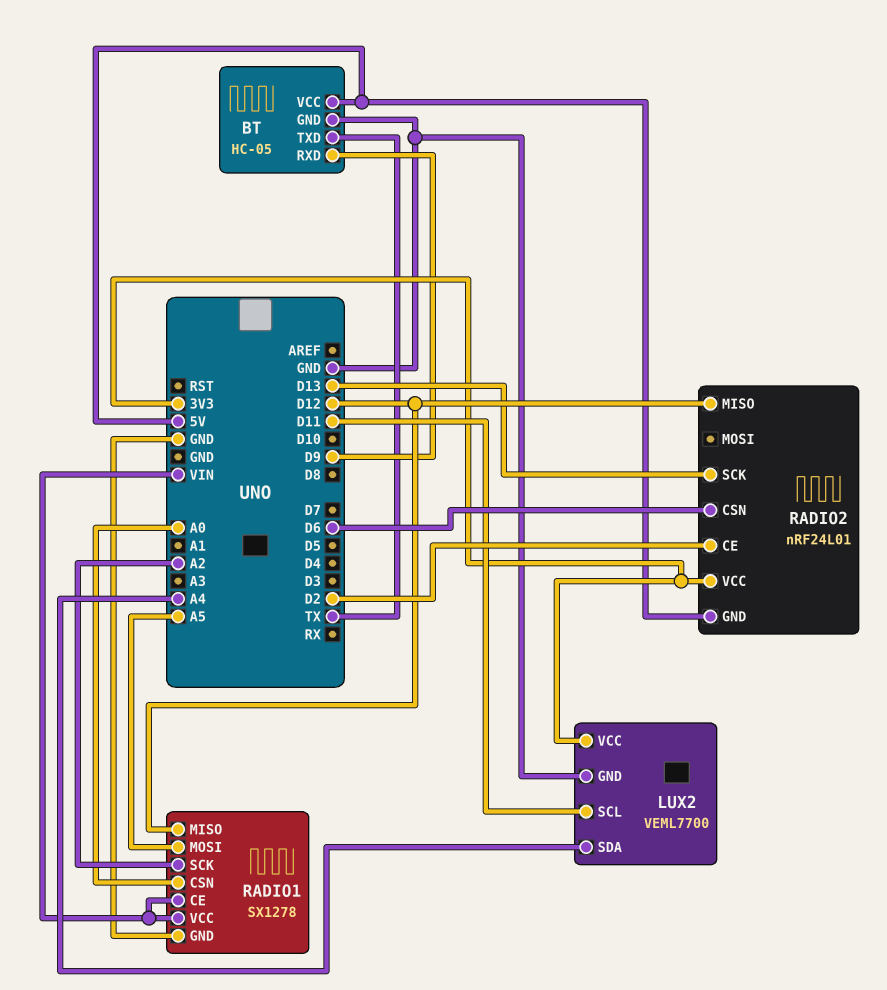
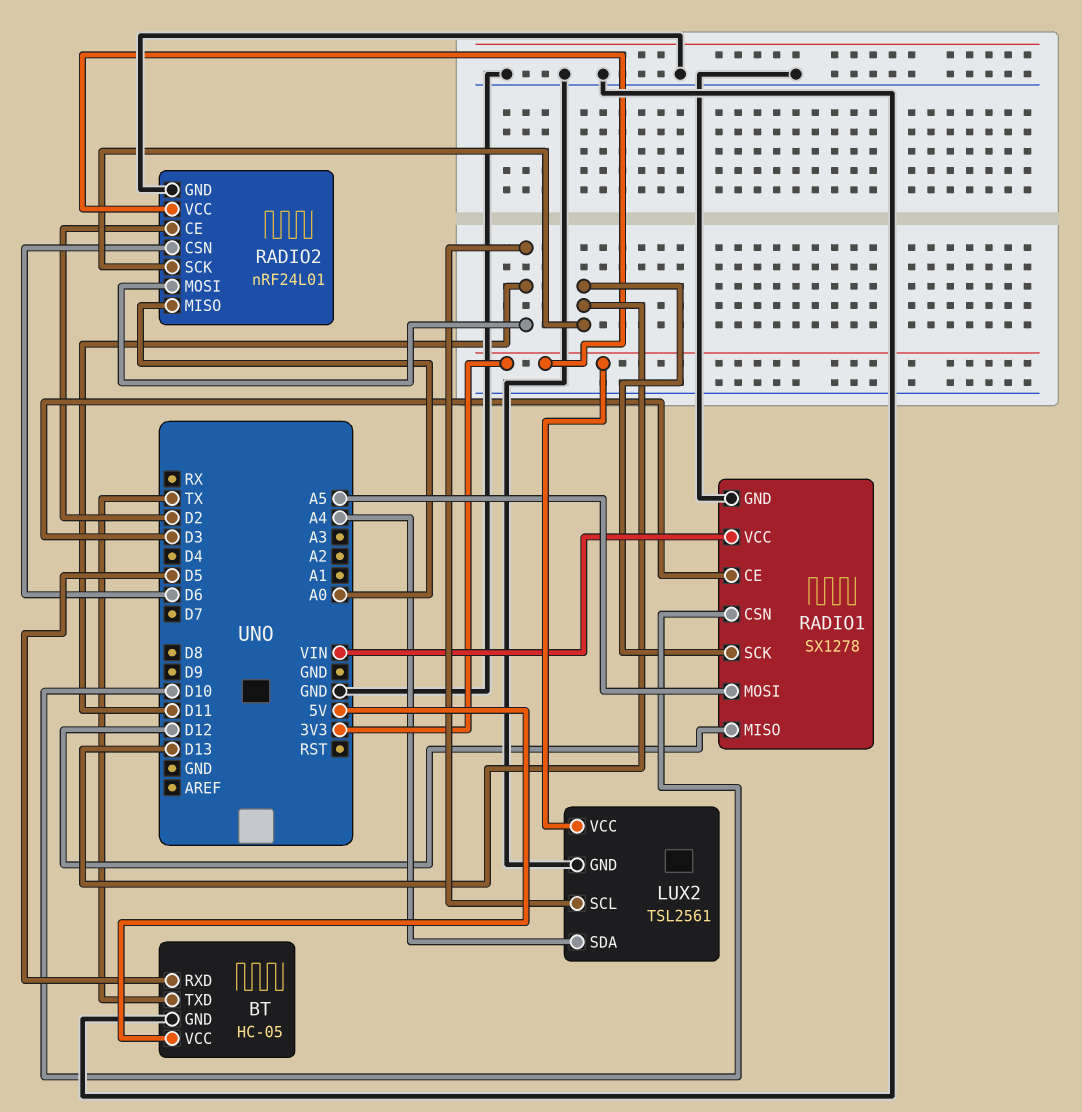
BT pin RXD: D9 -> D5
LUX2: VEML7700 -> TSL2561
RADIO1 pin CE: VIN -> D3
RADIO1 pin CSN: A0 -> D10
RADIO1 pin SCK: A2 -> D13
RADIO2 pin GND: 5V -> GND
RADIO2 pin MISO: D12 -> A0
RADIO2 pin MOSI: none -> D11

